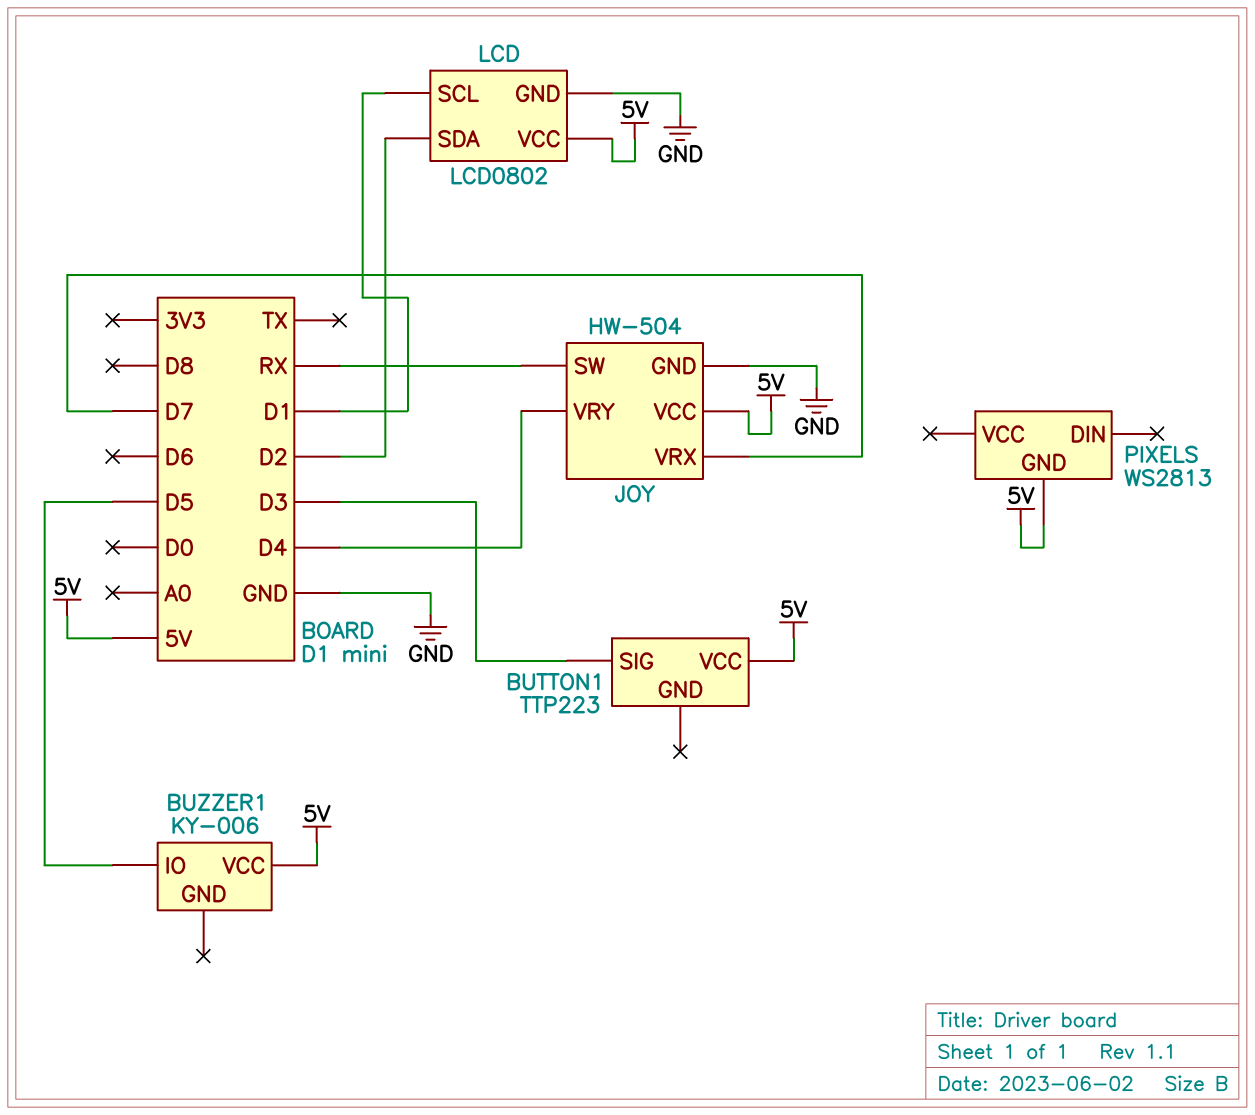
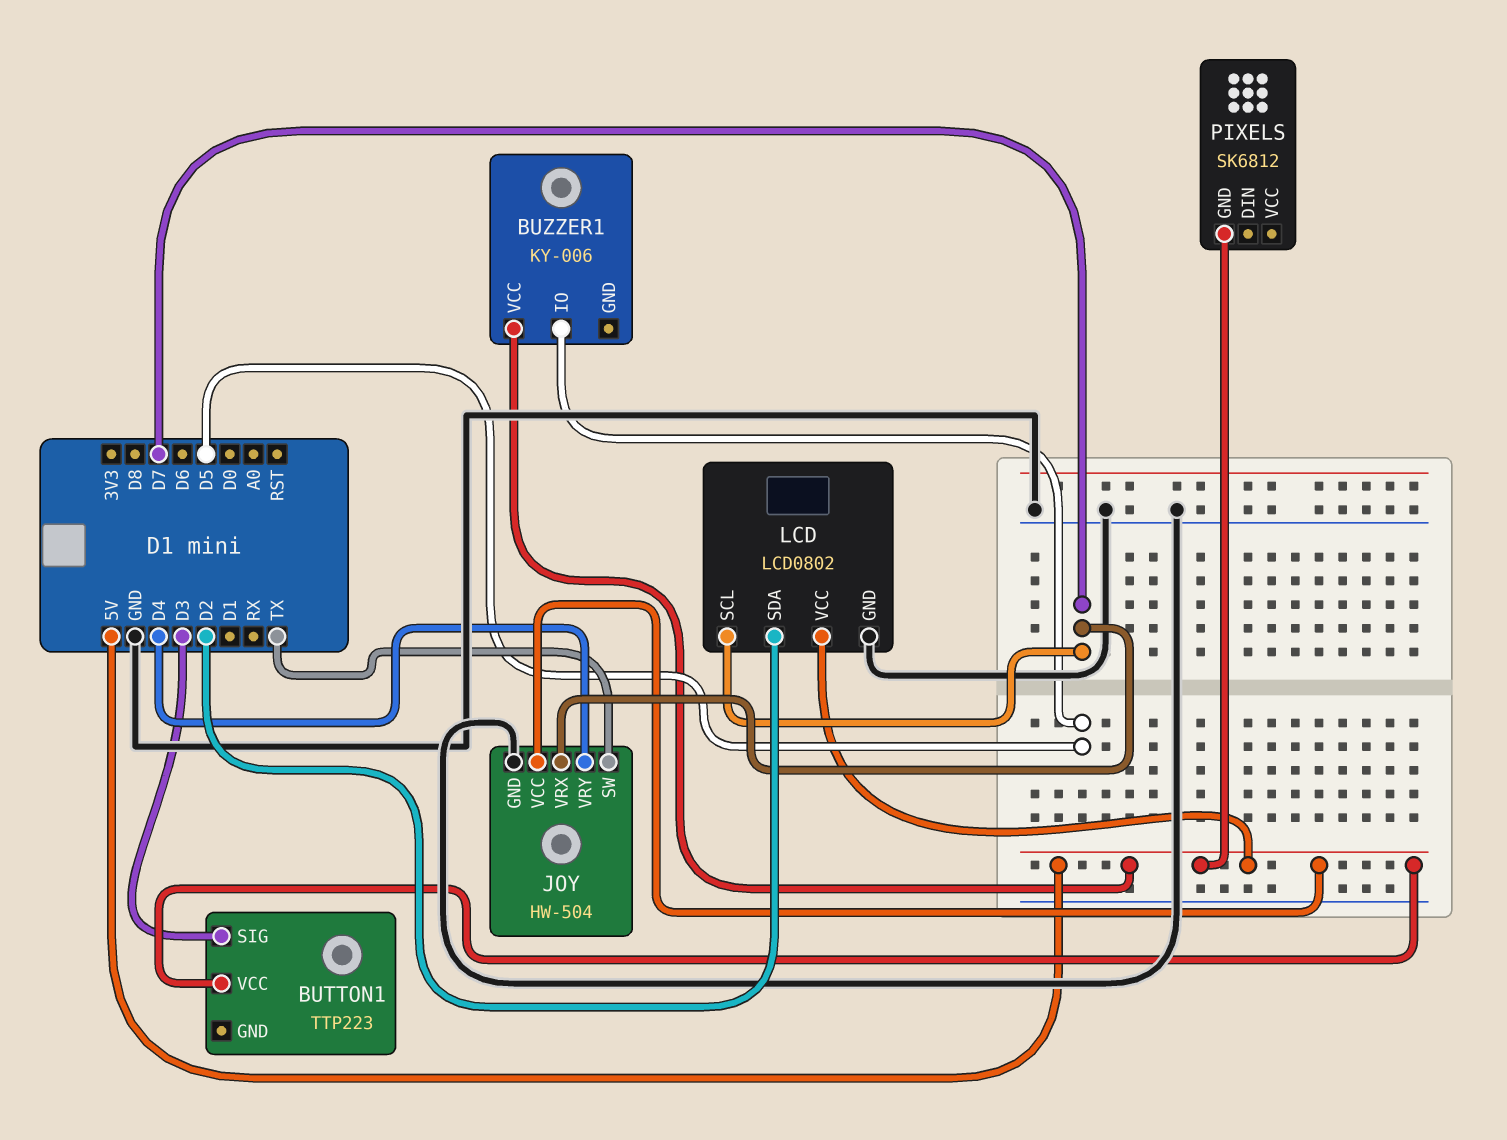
JOY pin SW: RX -> TX
LCD pin SCL: D1 -> D7
PIXELS: WS2813 -> SK6812

